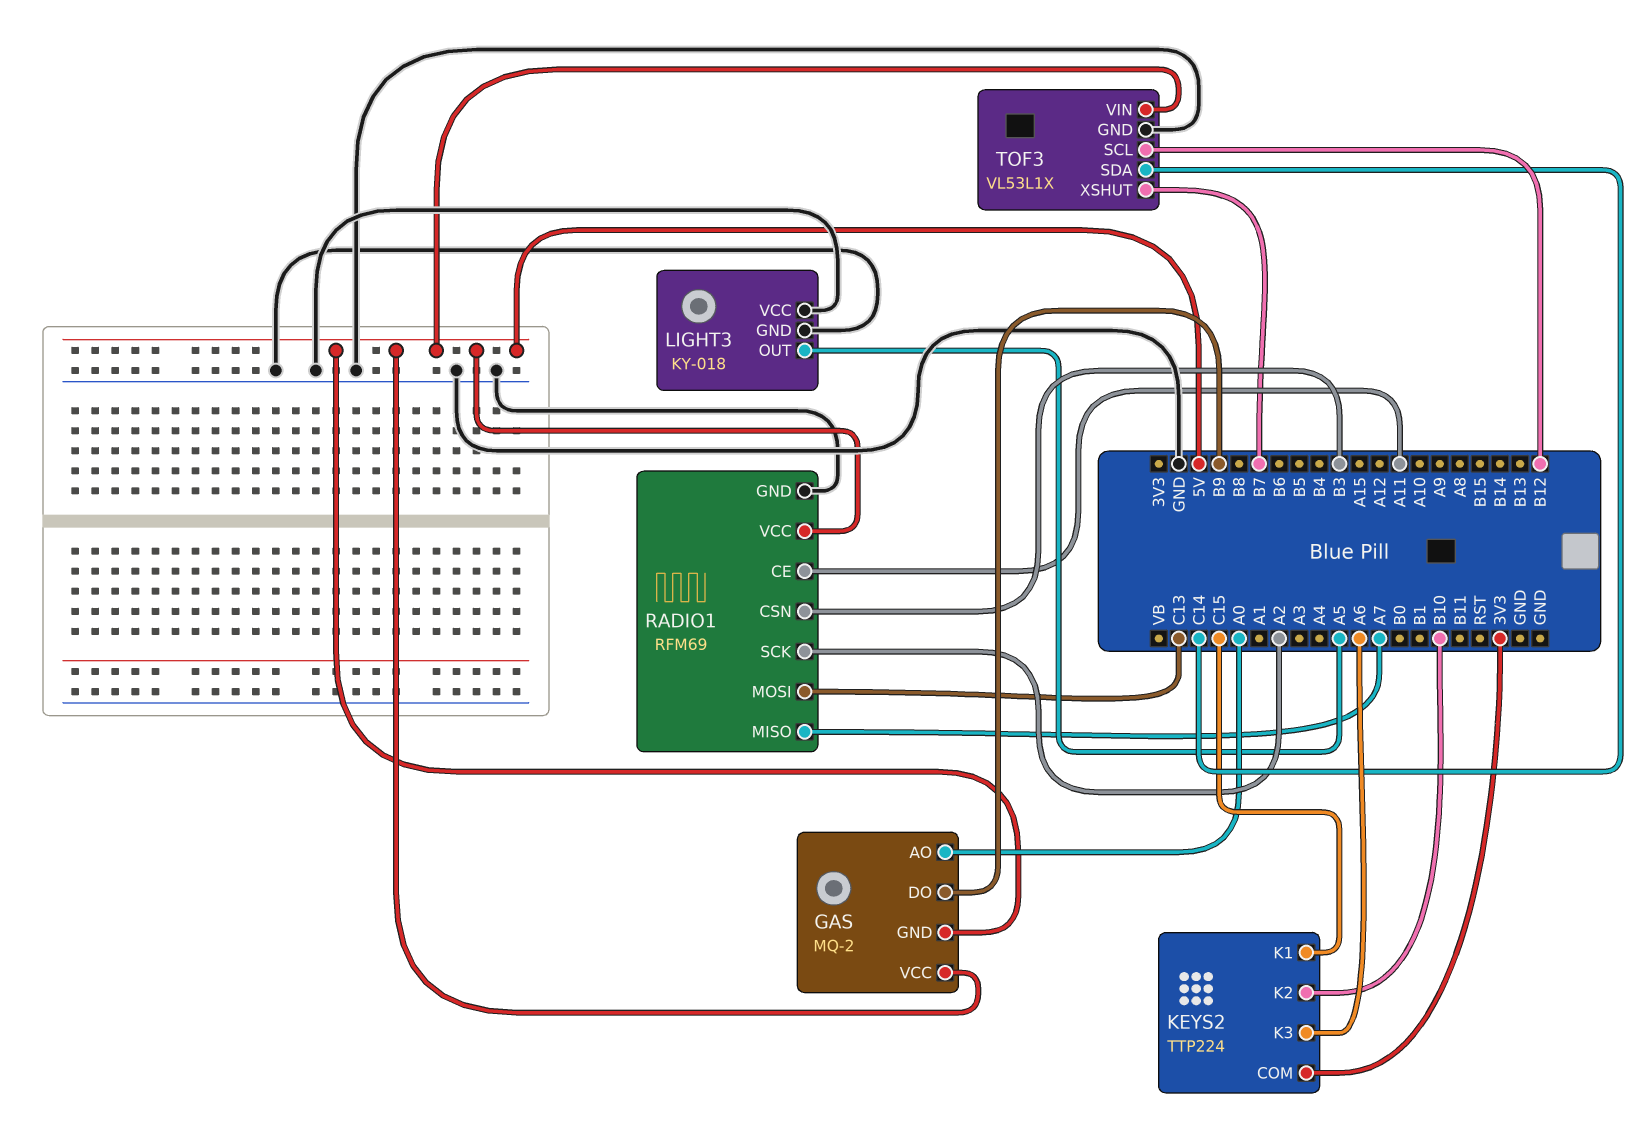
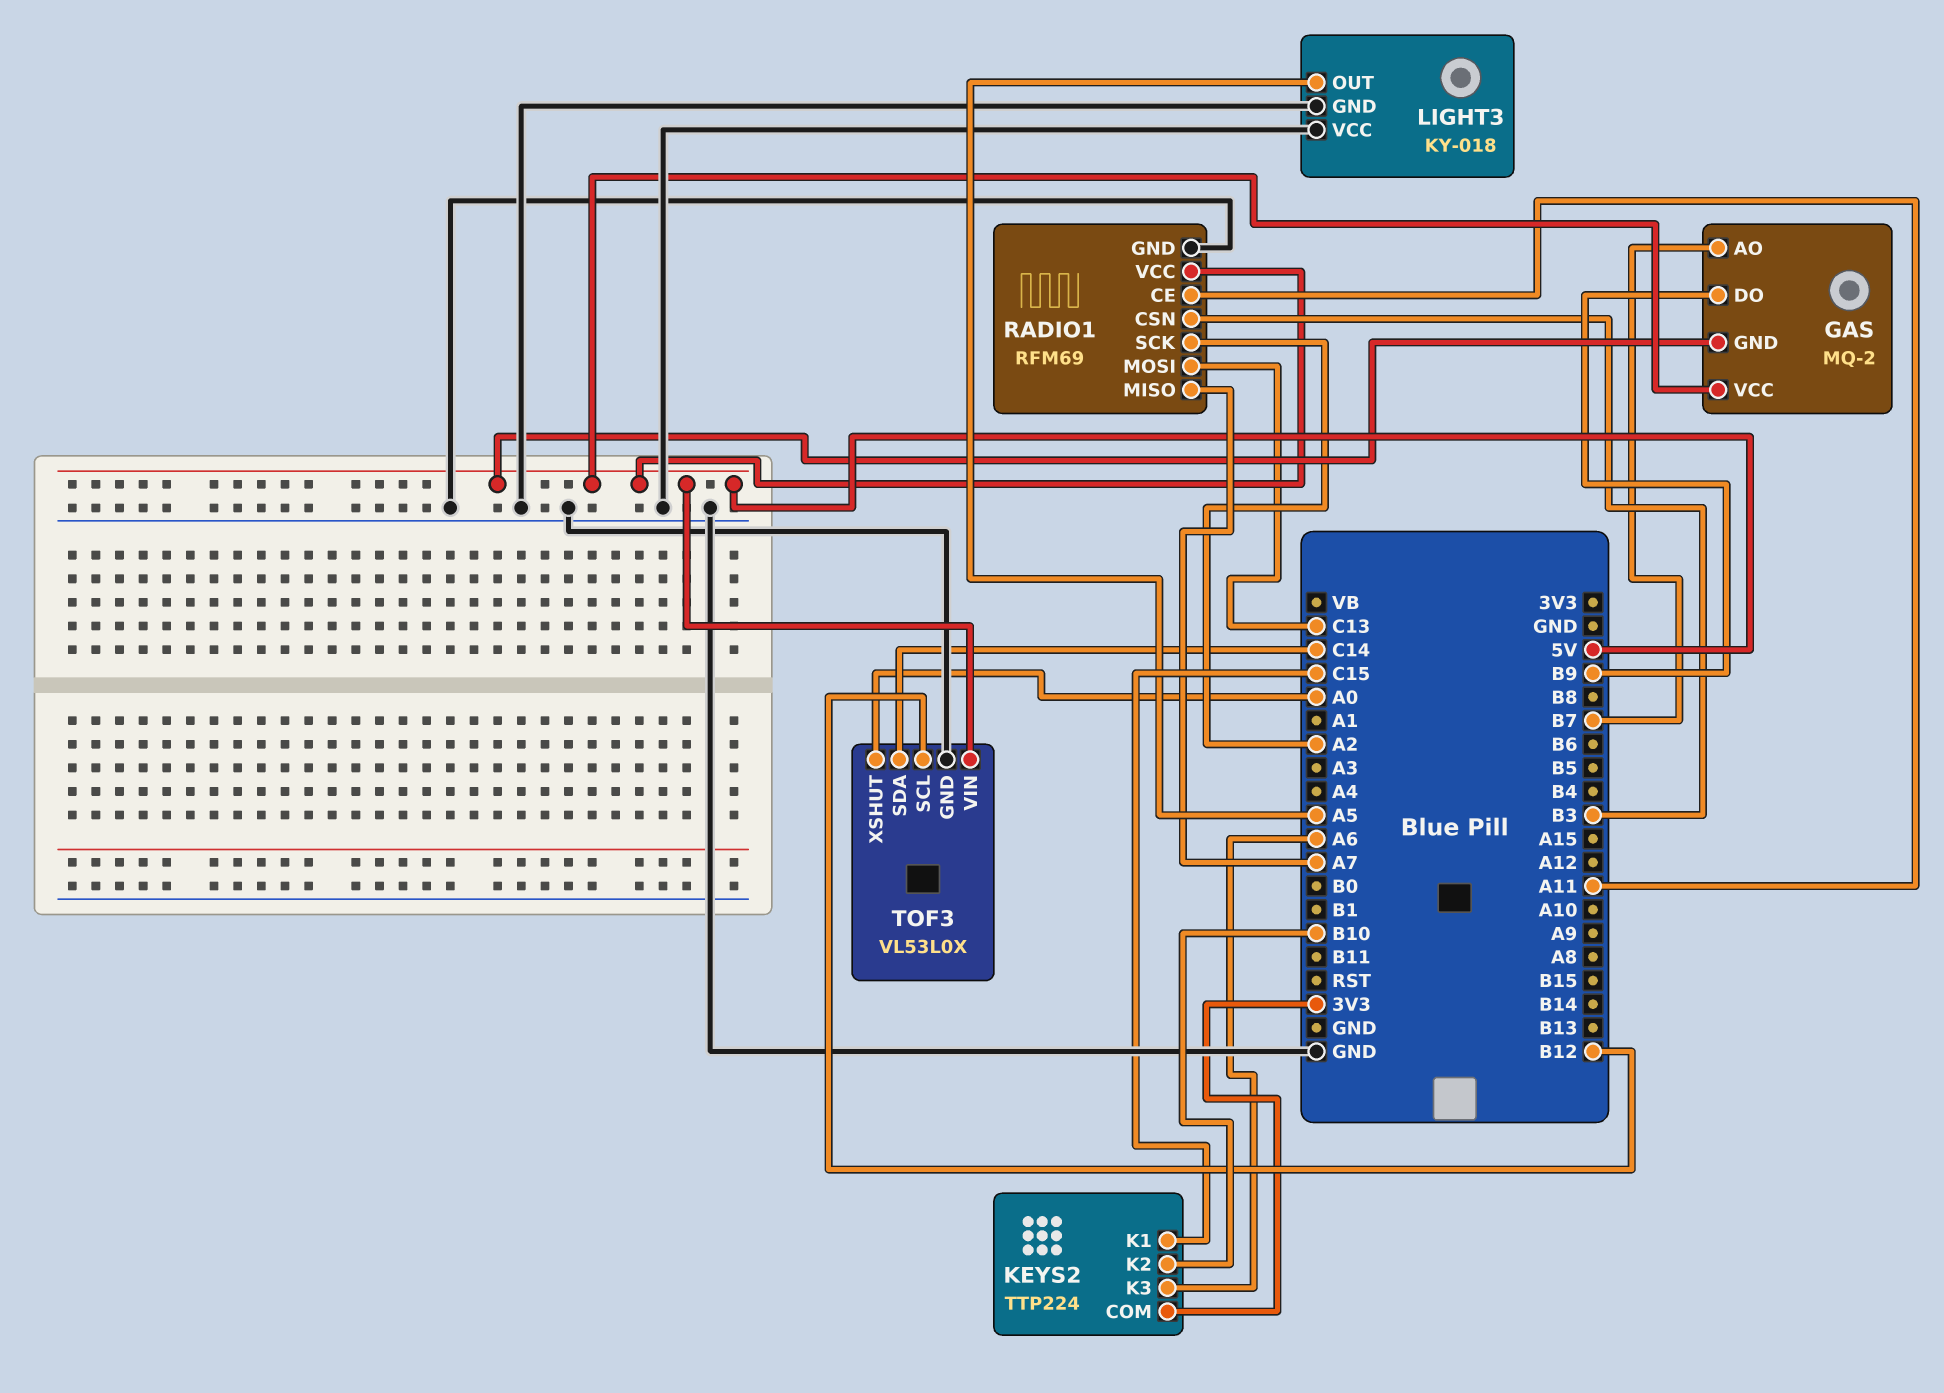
GAS pin AO: A0 -> B7
TOF3: VL53L1X -> VL53L0X
TOF3 pin XSHUT: B7 -> A0

